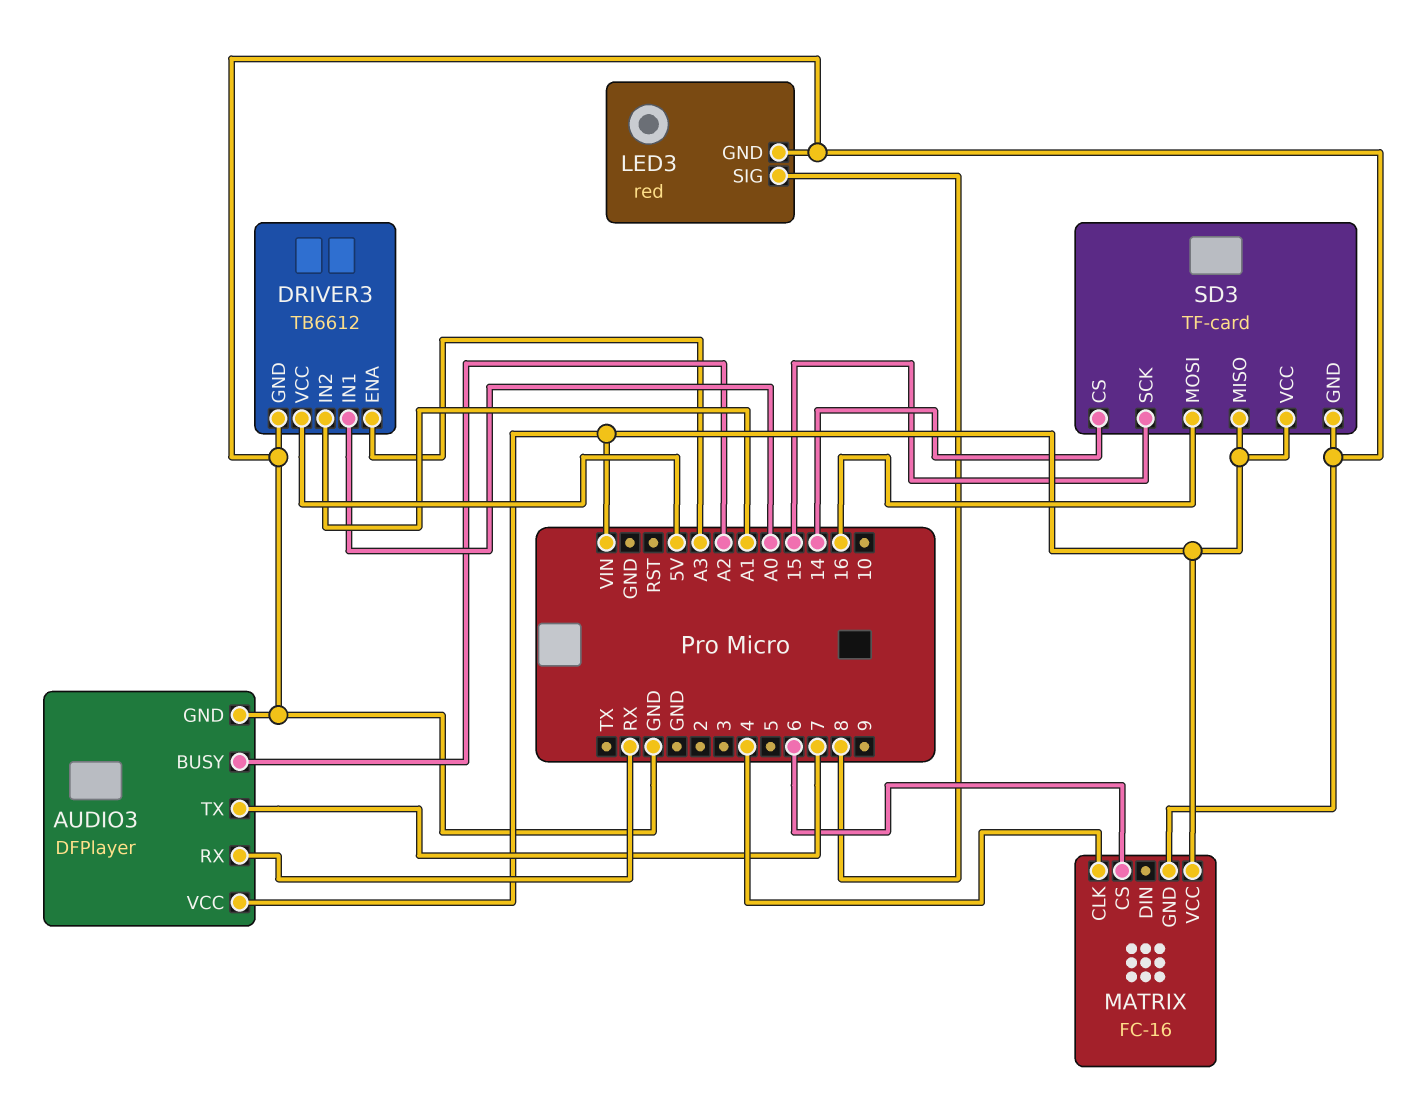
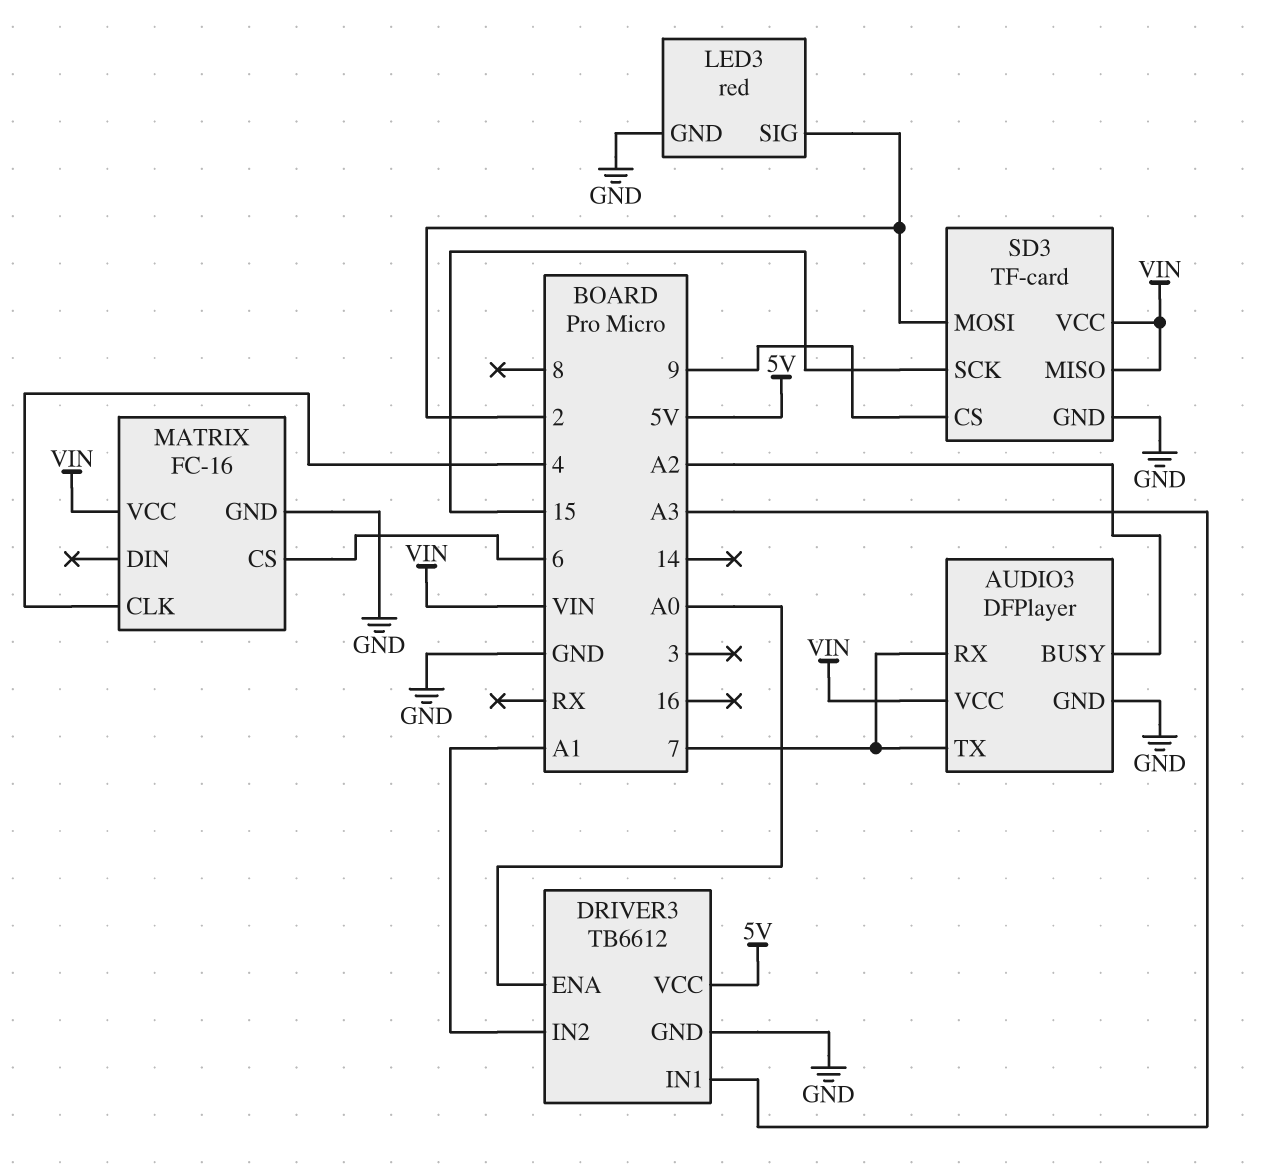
AUDIO3 pin RX: RX -> 7
DRIVER3 pin ENA: A3 -> A0
DRIVER3 pin IN1: A0 -> A3
LED3 pin SIG: 8 -> 2
SD3 pin CS: 14 -> 9
SD3 pin MOSI: 16 -> 2

